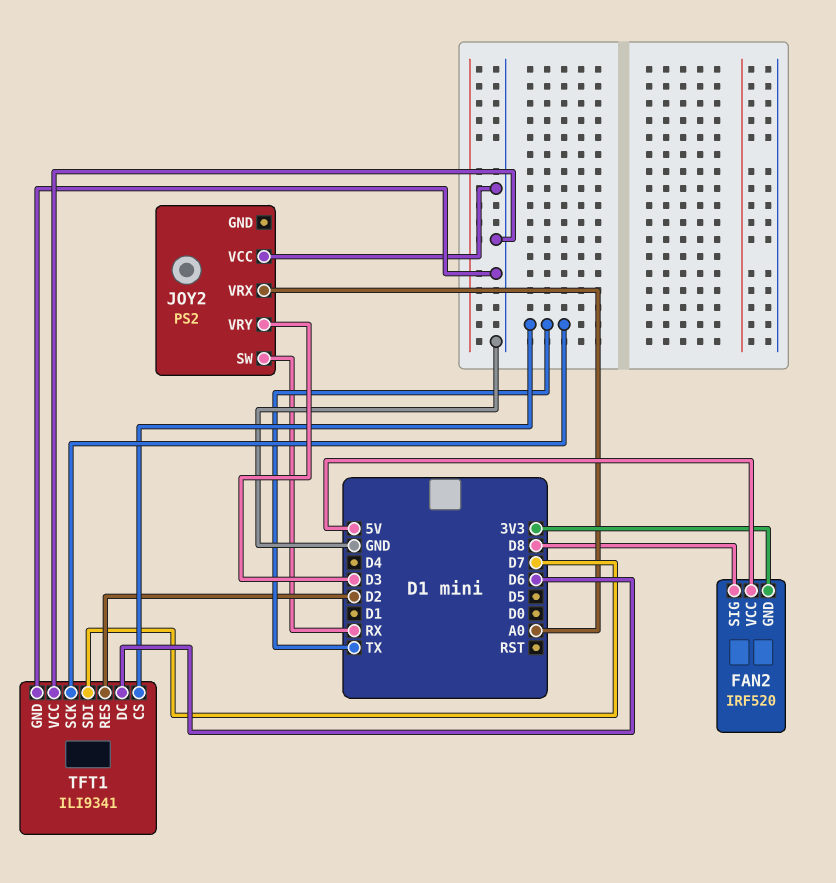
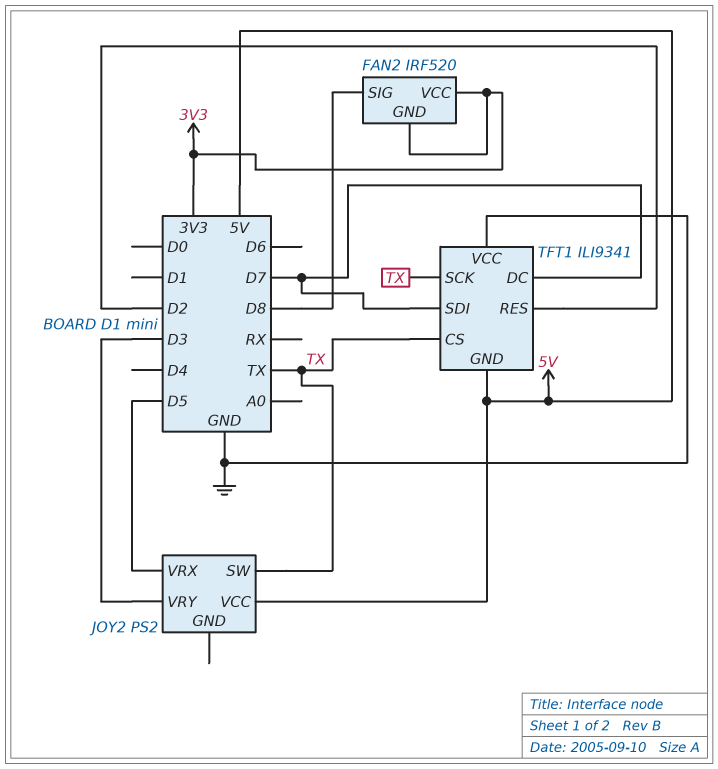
FAN2 pin VCC: 5V -> 3V3
JOY2 pin SW: RX -> TX
JOY2 pin VCC: GND -> 5V
JOY2 pin VRX: A0 -> D5
TFT1 pin DC: D6 -> D7
TFT1 pin GND: GND -> 5V

